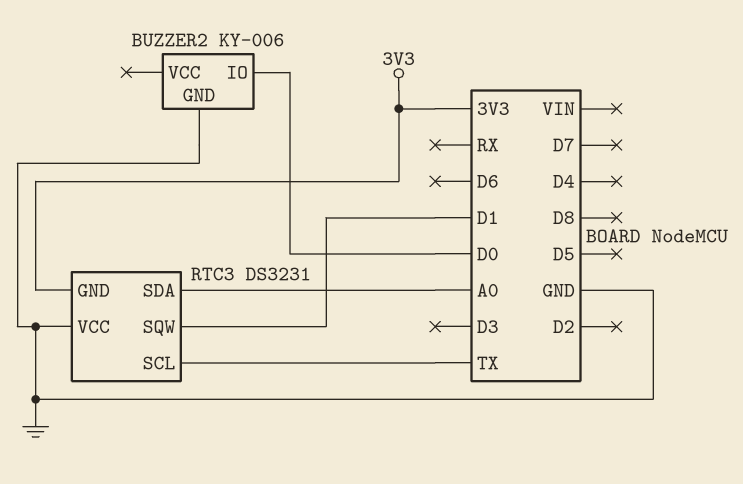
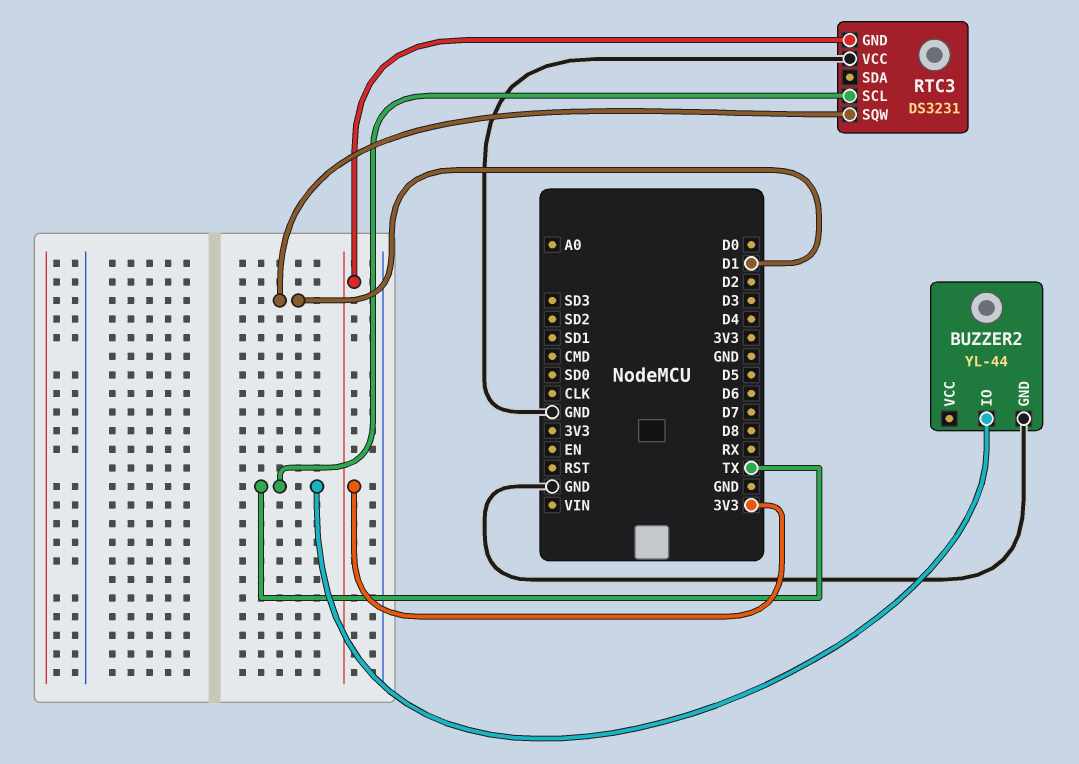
BUZZER2: KY-006 -> YL-44
BUZZER2 pin IO: D0 -> TX
RTC3 pin SDA: A0 -> none

